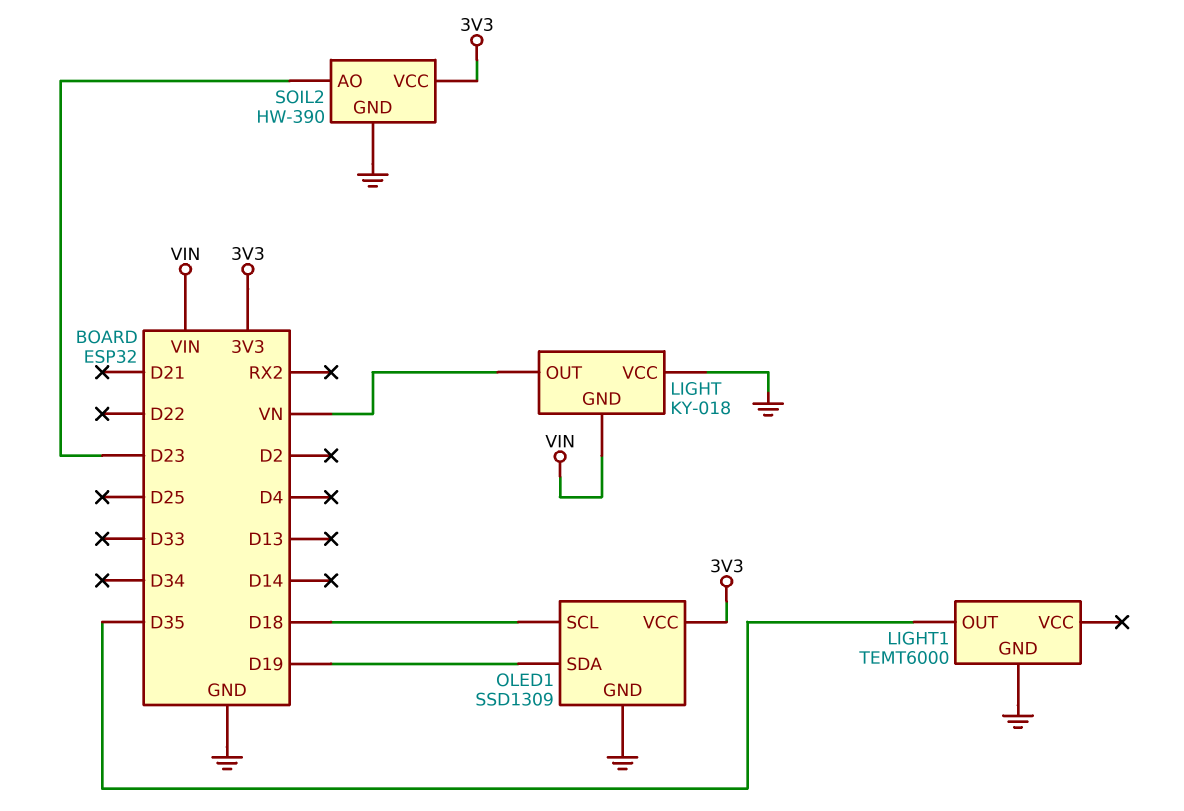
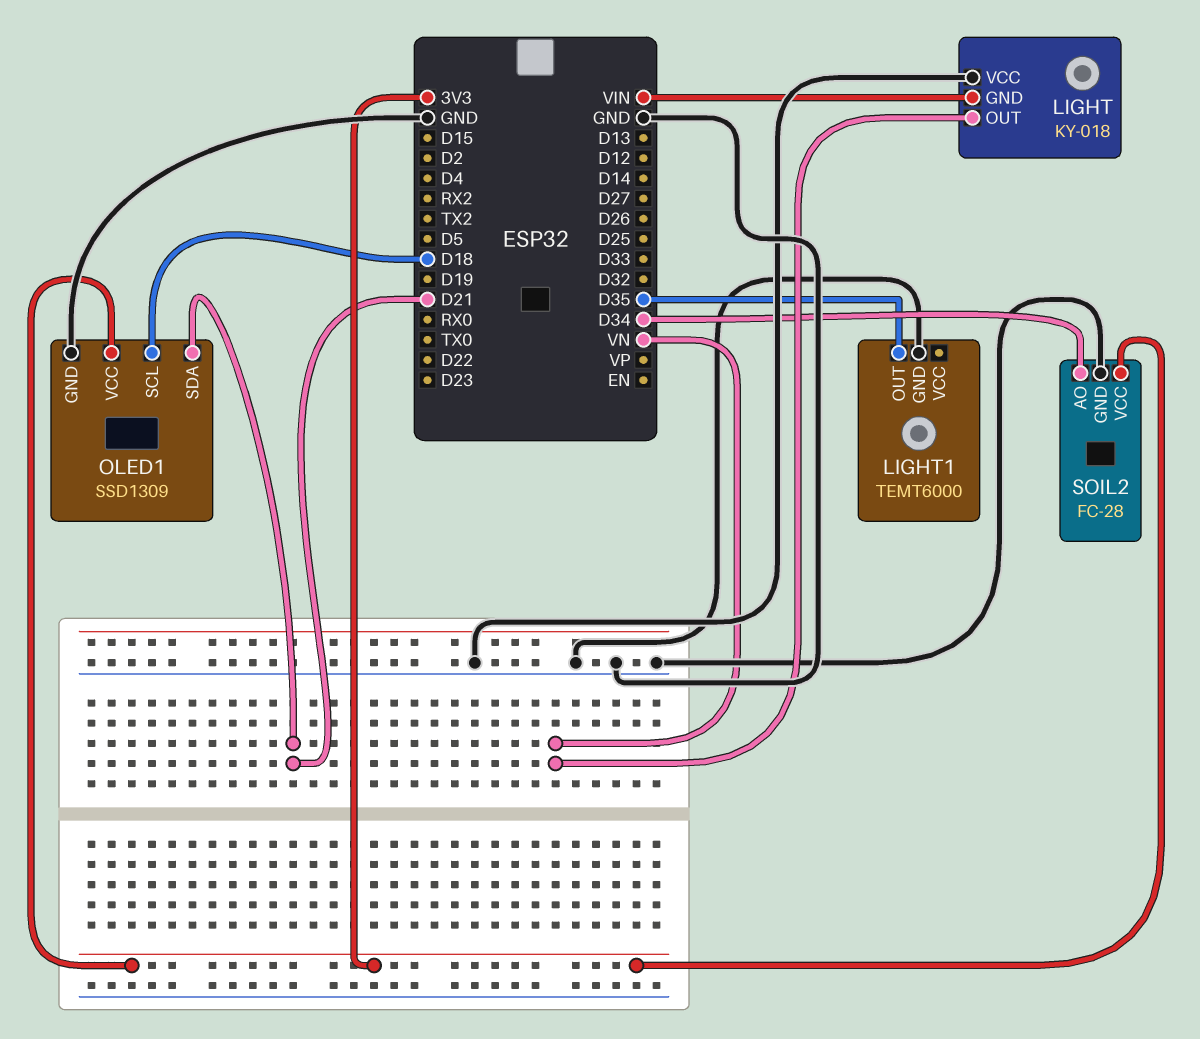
OLED1 pin SDA: D19 -> D21
SOIL2: HW-390 -> FC-28
SOIL2 pin AO: D23 -> D34

